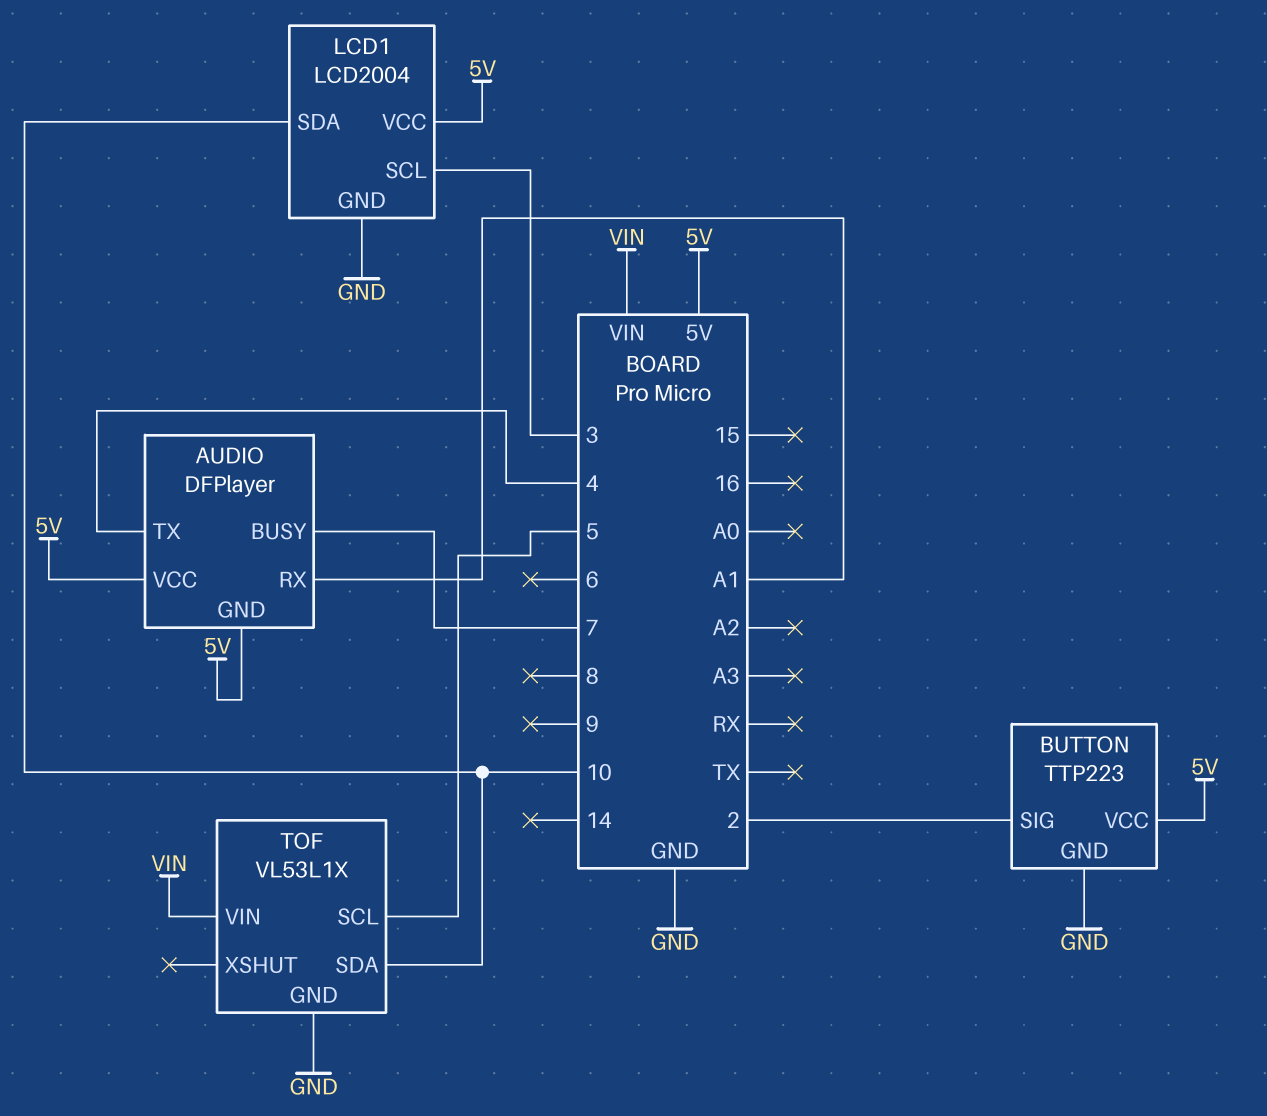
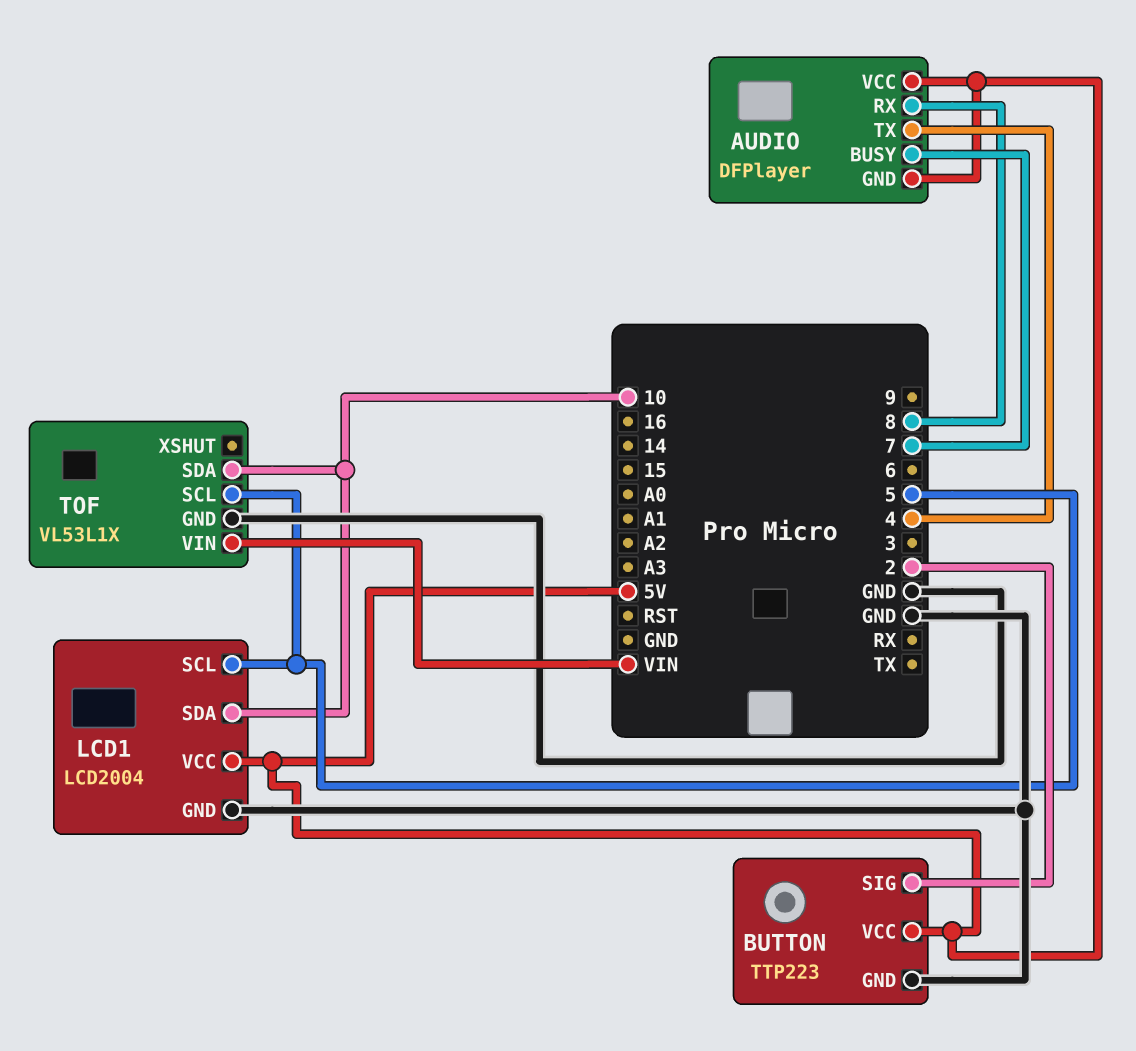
AUDIO pin RX: A1 -> 8
LCD1 pin SCL: 3 -> 5

